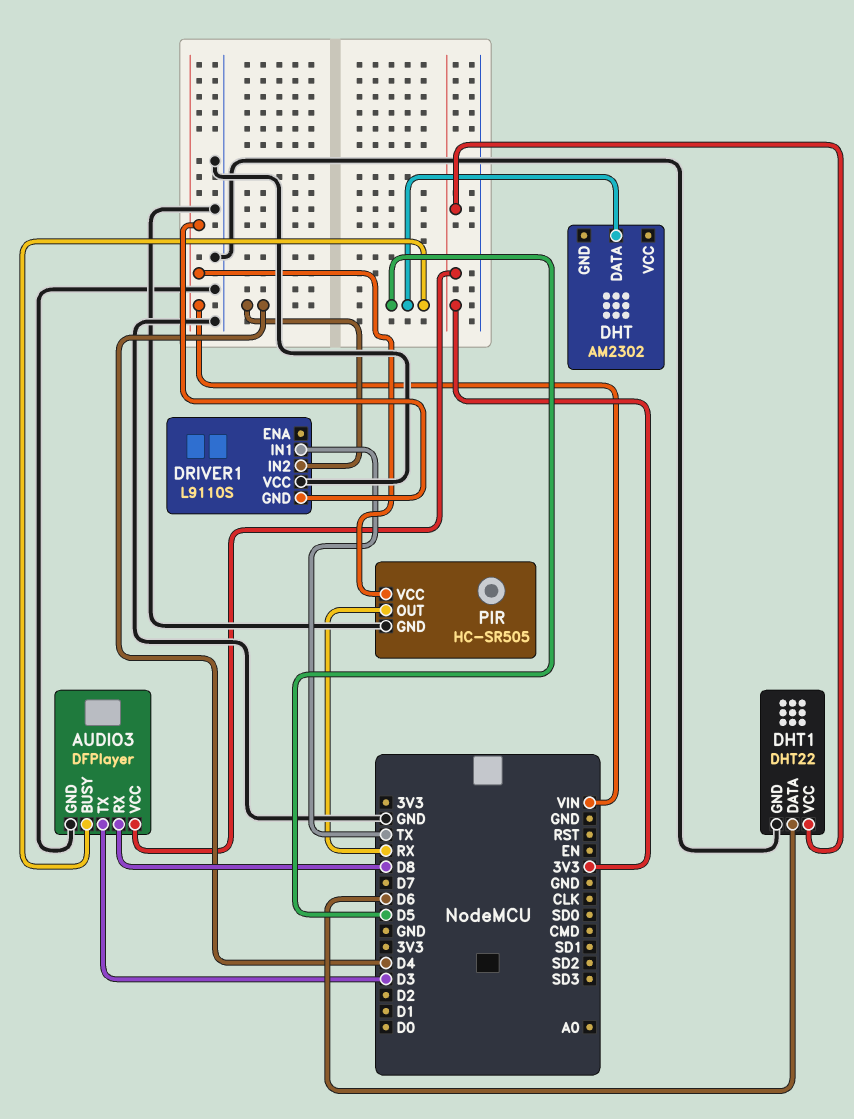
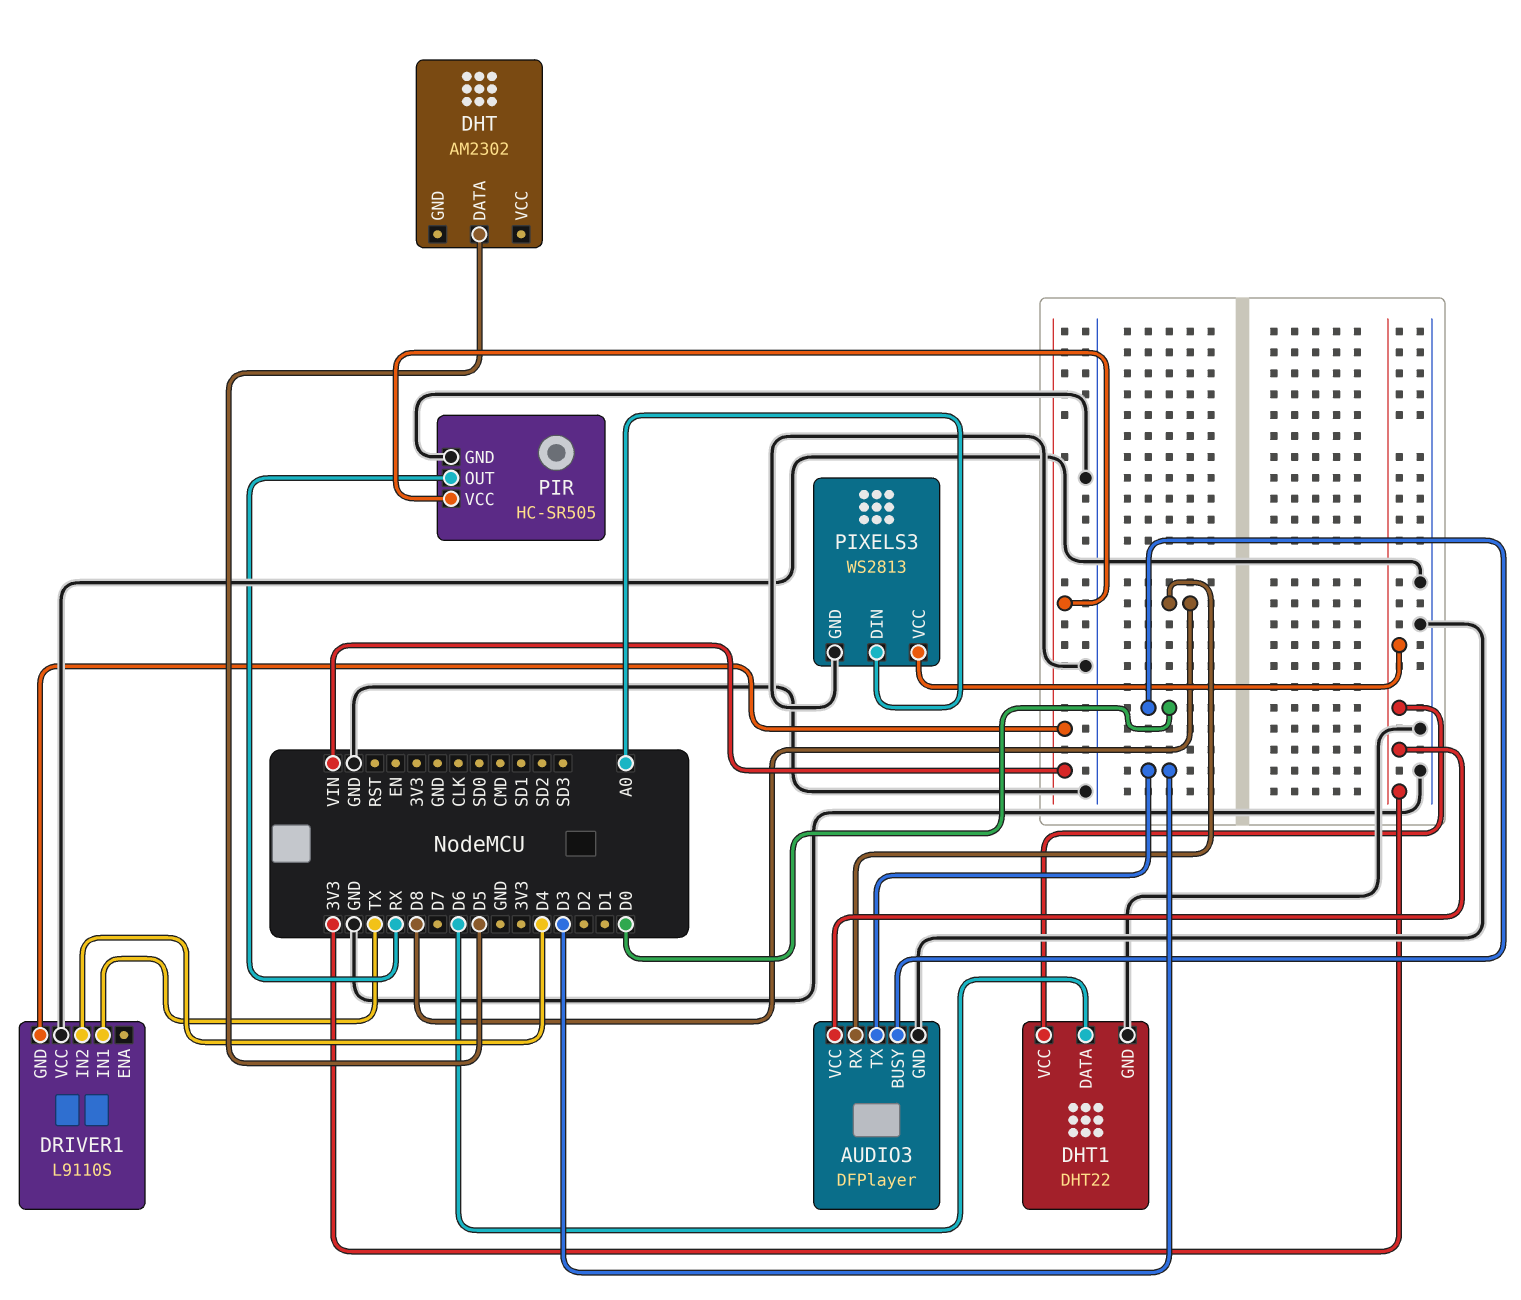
AUDIO3 pin BUSY: D5 -> D0
PIXELS3: none -> WS2813
PIXELS3 pin DIN: none -> A0
PIXELS3 pin GND: none -> GND
PIXELS3 pin VCC: none -> 3V3

